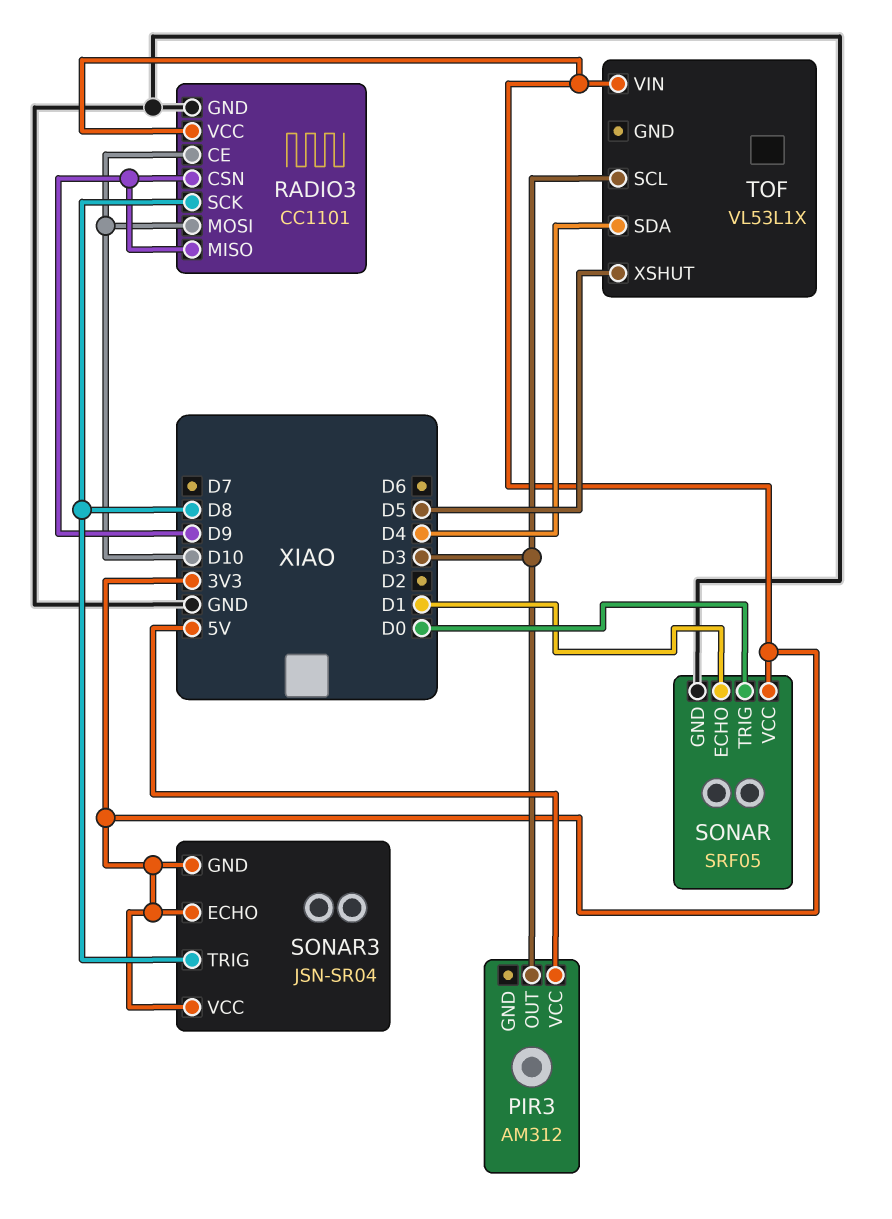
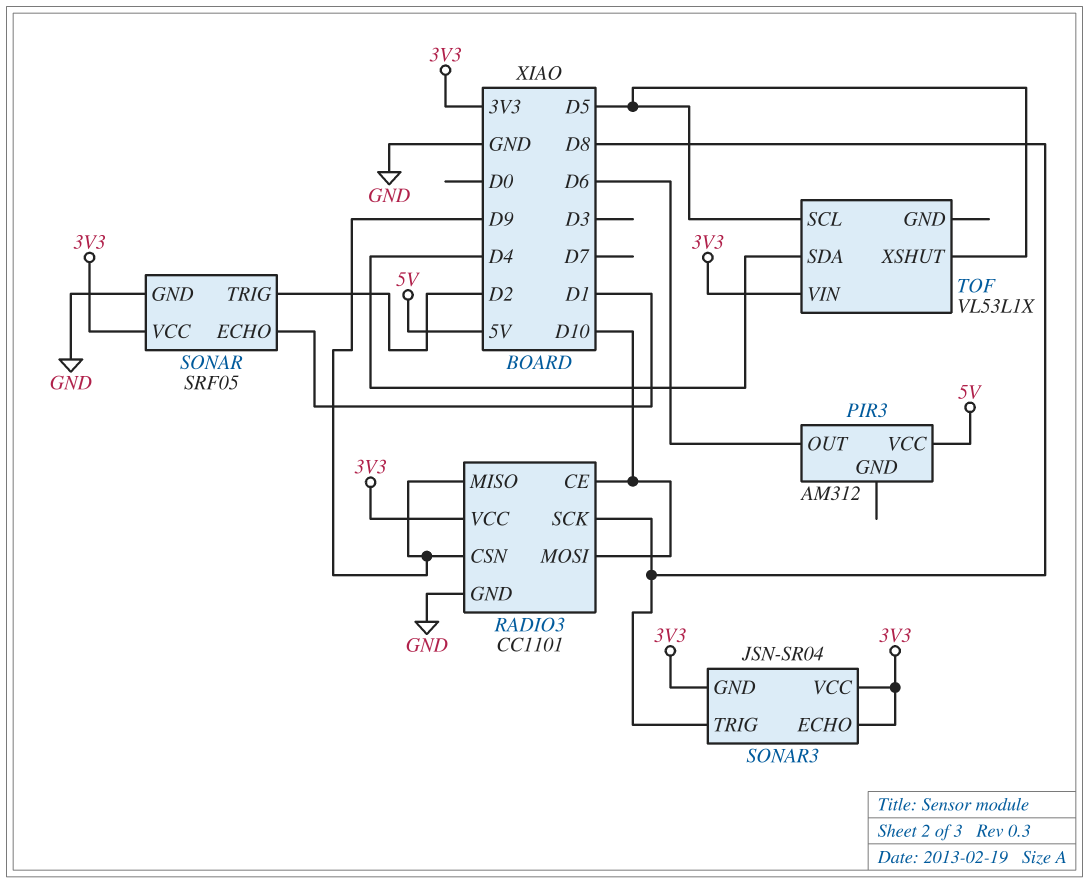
PIR3 pin OUT: D3 -> D6
SONAR pin TRIG: D0 -> D2
TOF pin SCL: D3 -> D5

